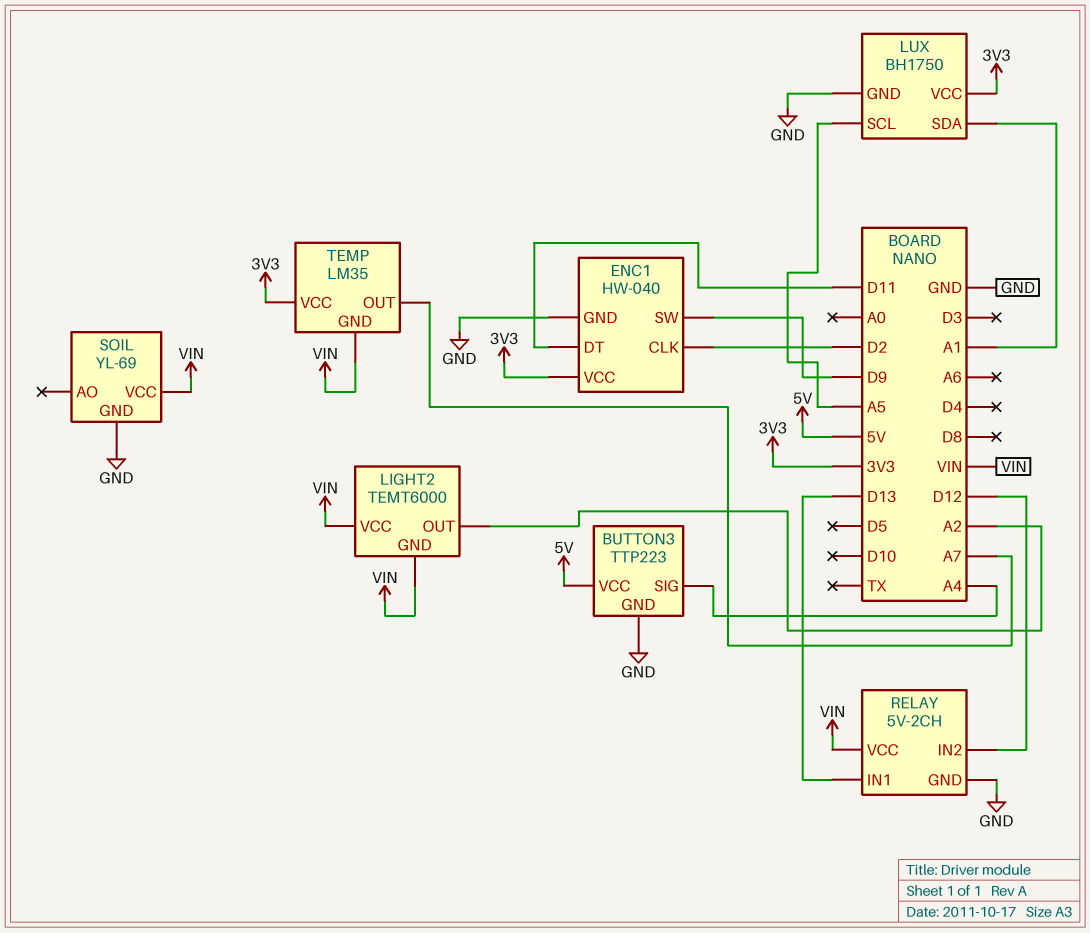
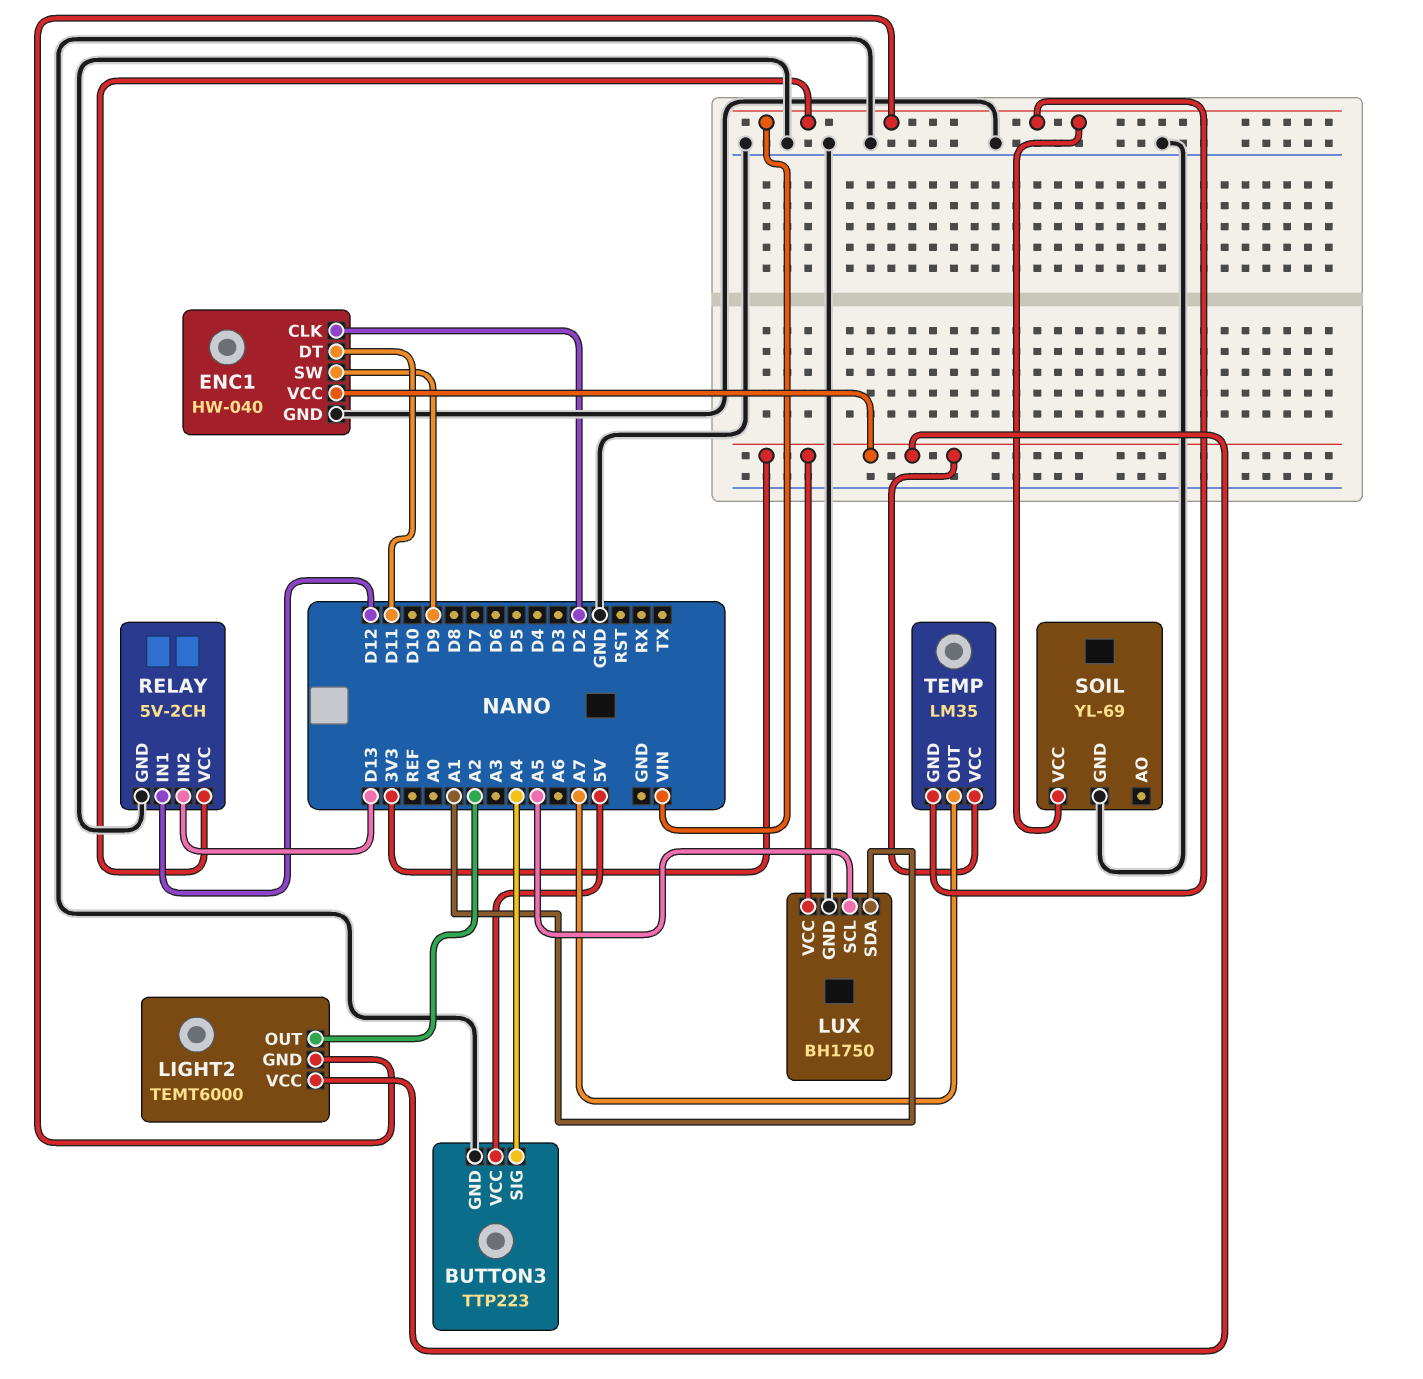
LIGHT2 pin VCC: VIN -> 3V3
RELAY pin IN1: D13 -> D12
RELAY pin IN2: D12 -> D13

